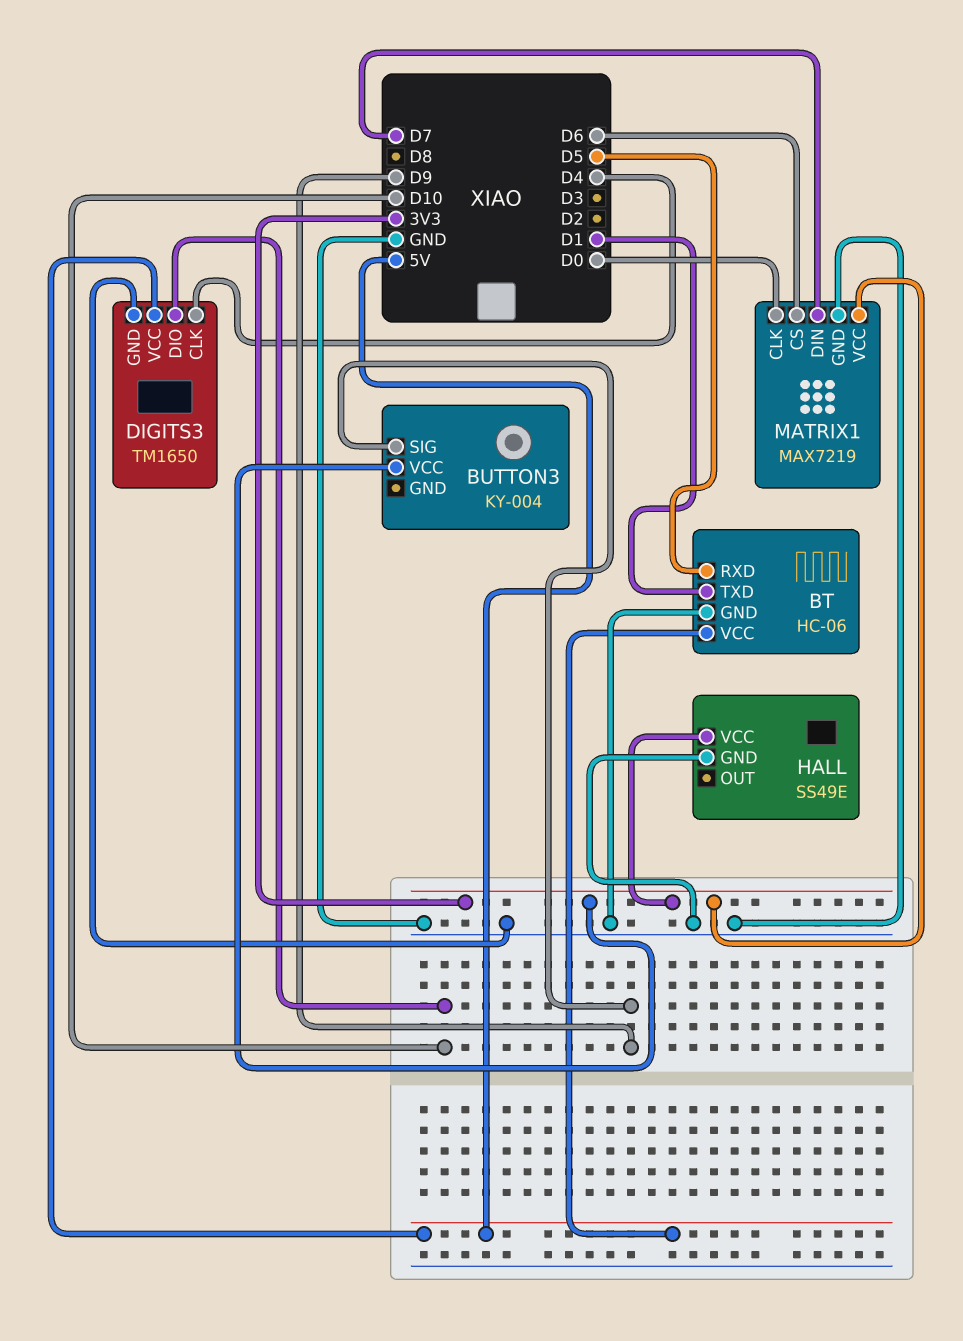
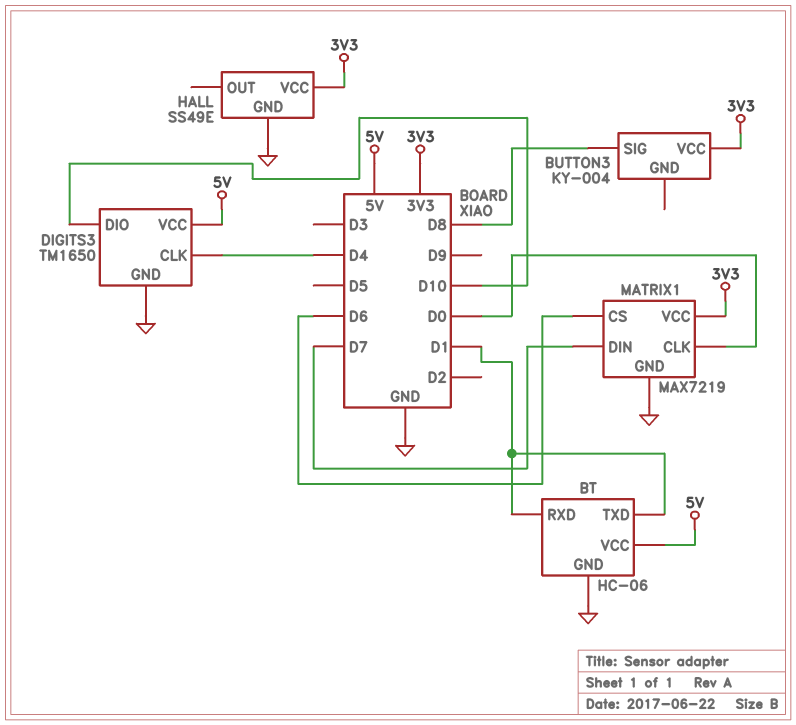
BT pin RXD: D5 -> D1
BUTTON3 pin SIG: D9 -> D8

